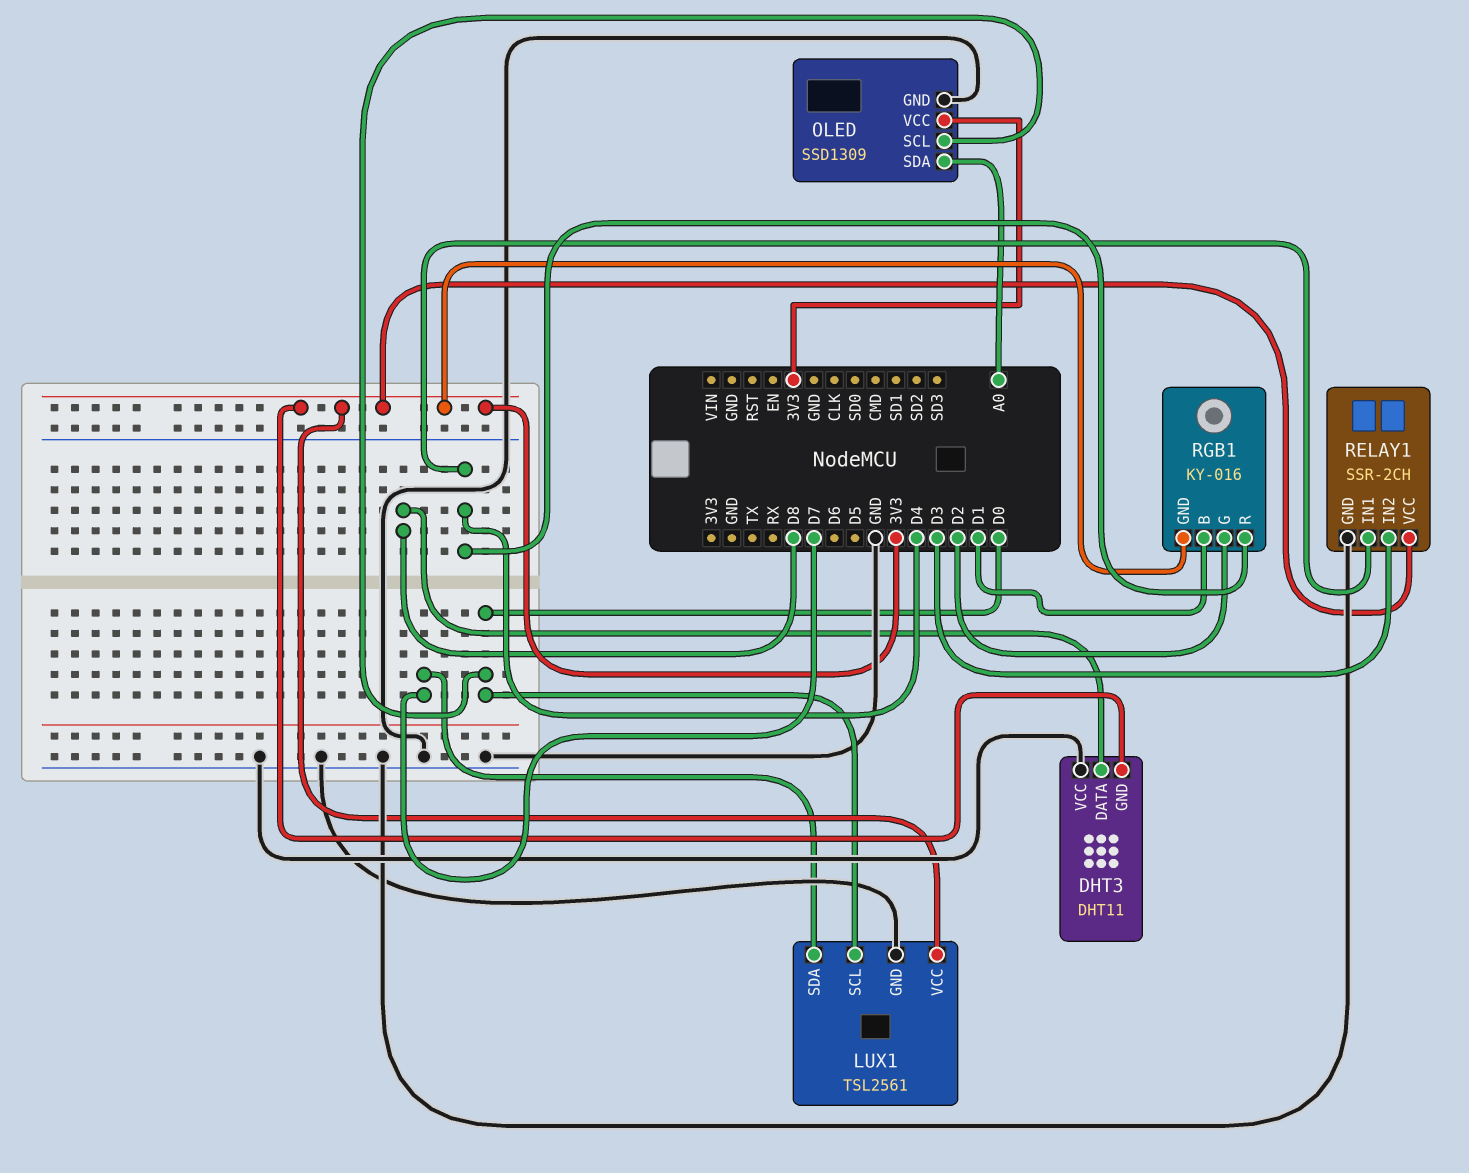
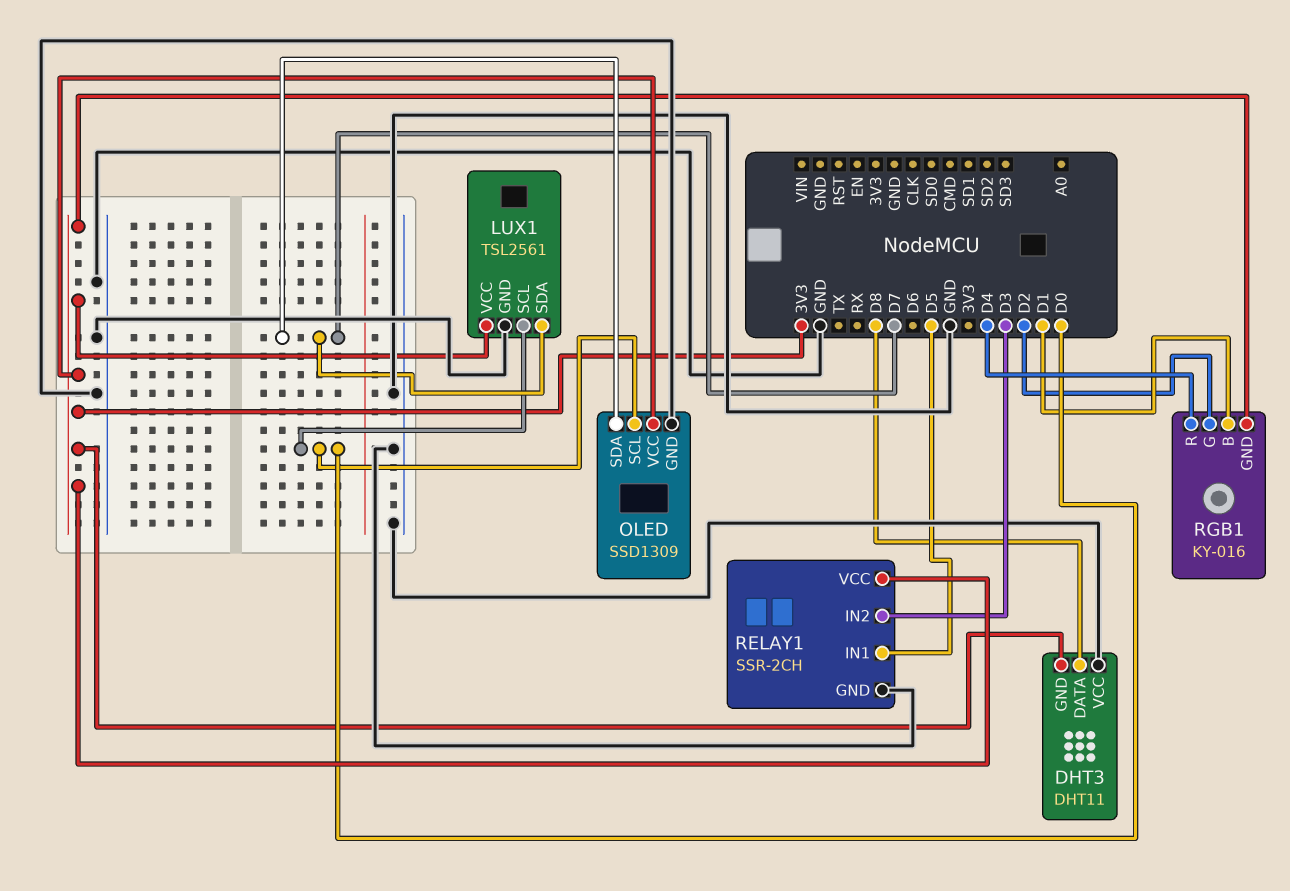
OLED pin SDA: A0 -> D7
RELAY1 pin IN1: D4 -> D5

